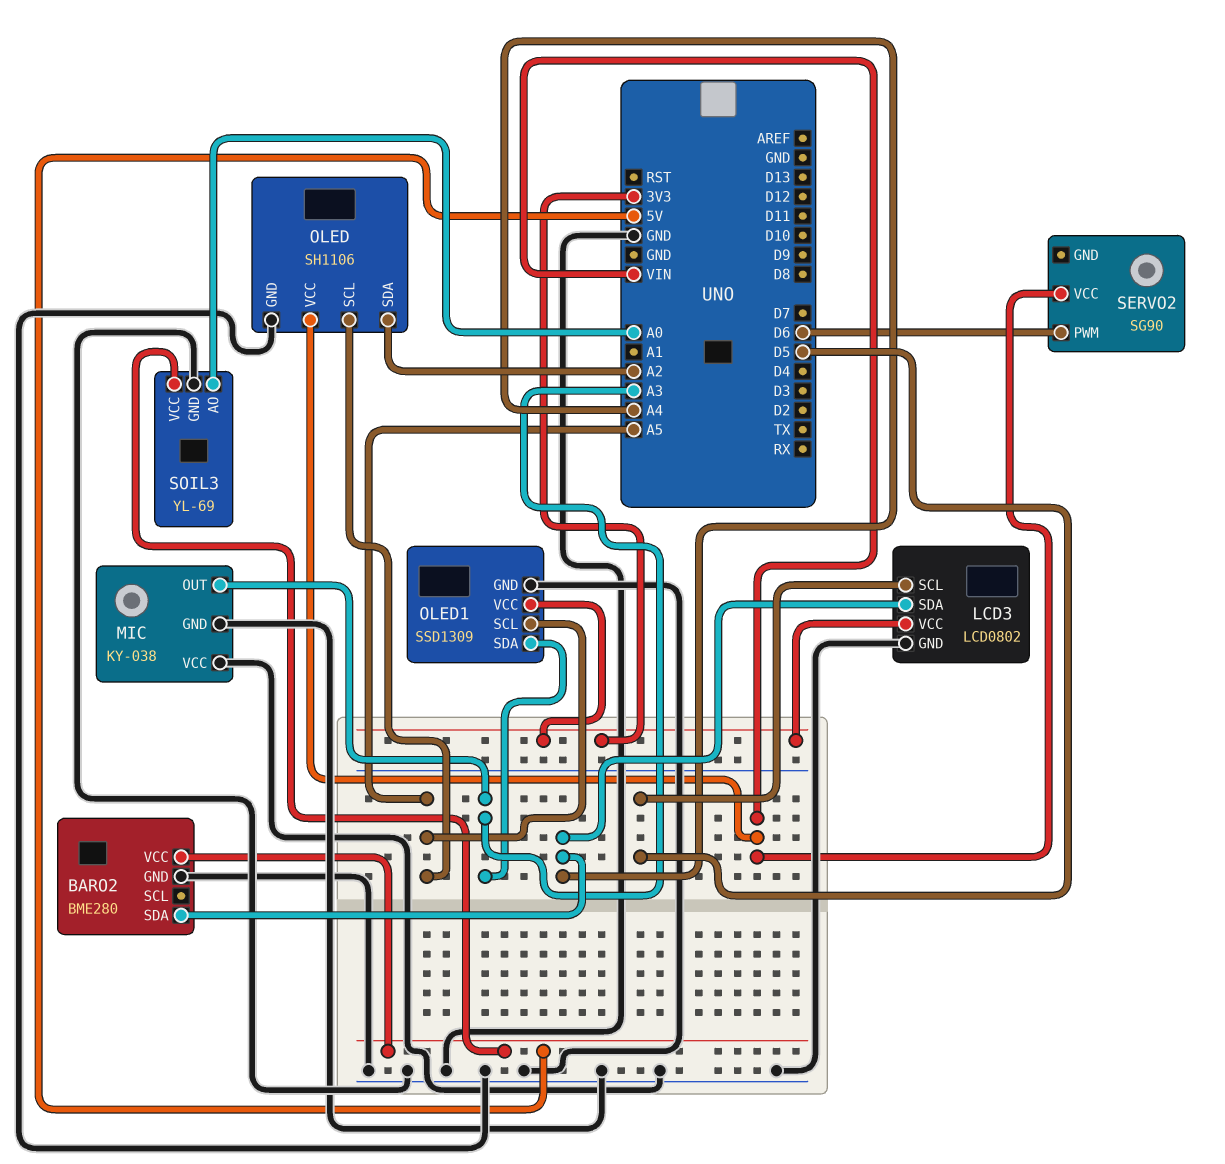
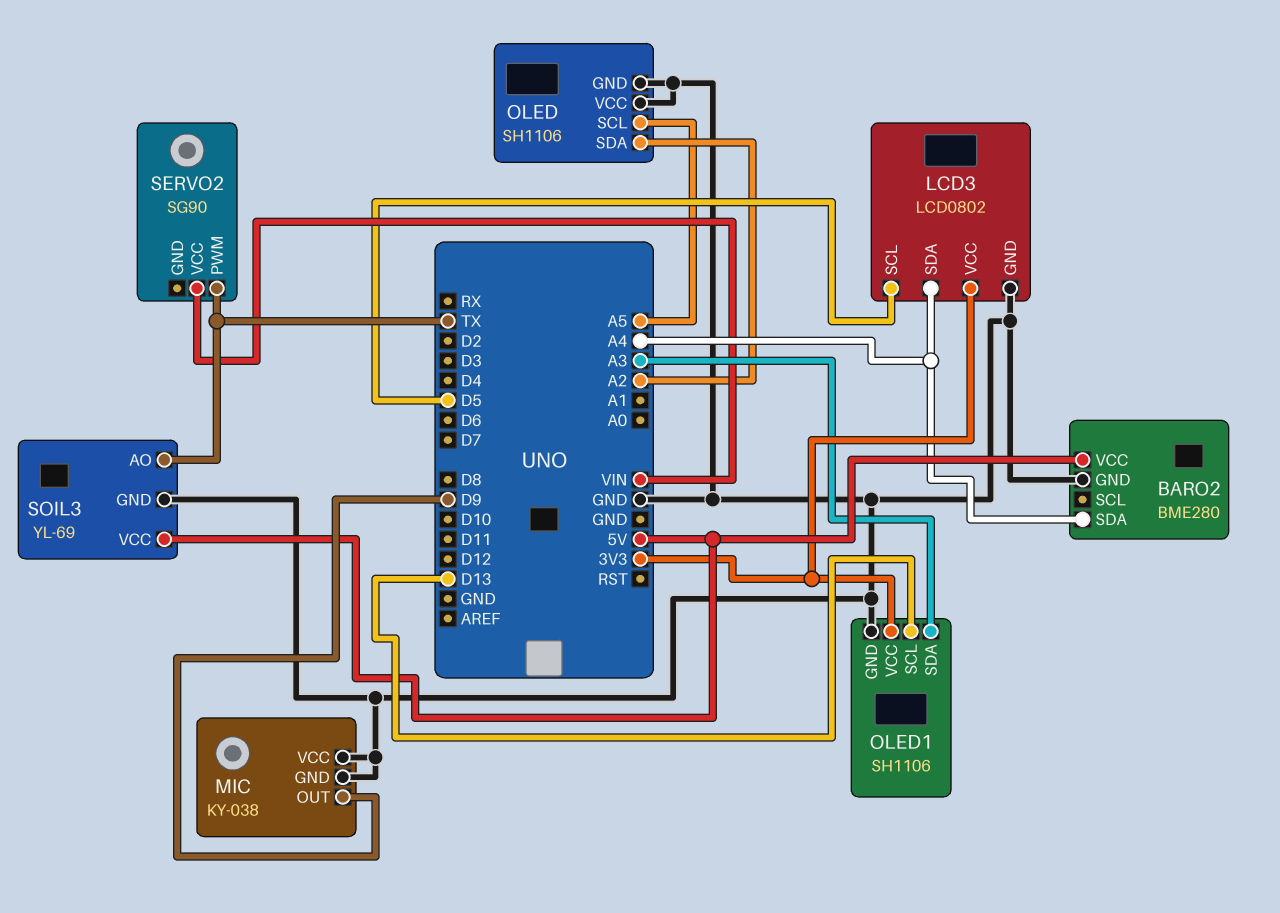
MIC pin OUT: A3 -> D9
OLED pin VCC: VIN -> GND
OLED1: SSD1309 -> SH1106
OLED1 pin SCL: A5 -> D13
SERVO2 pin PWM: D6 -> TX
SOIL3 pin AO: A0 -> TX

